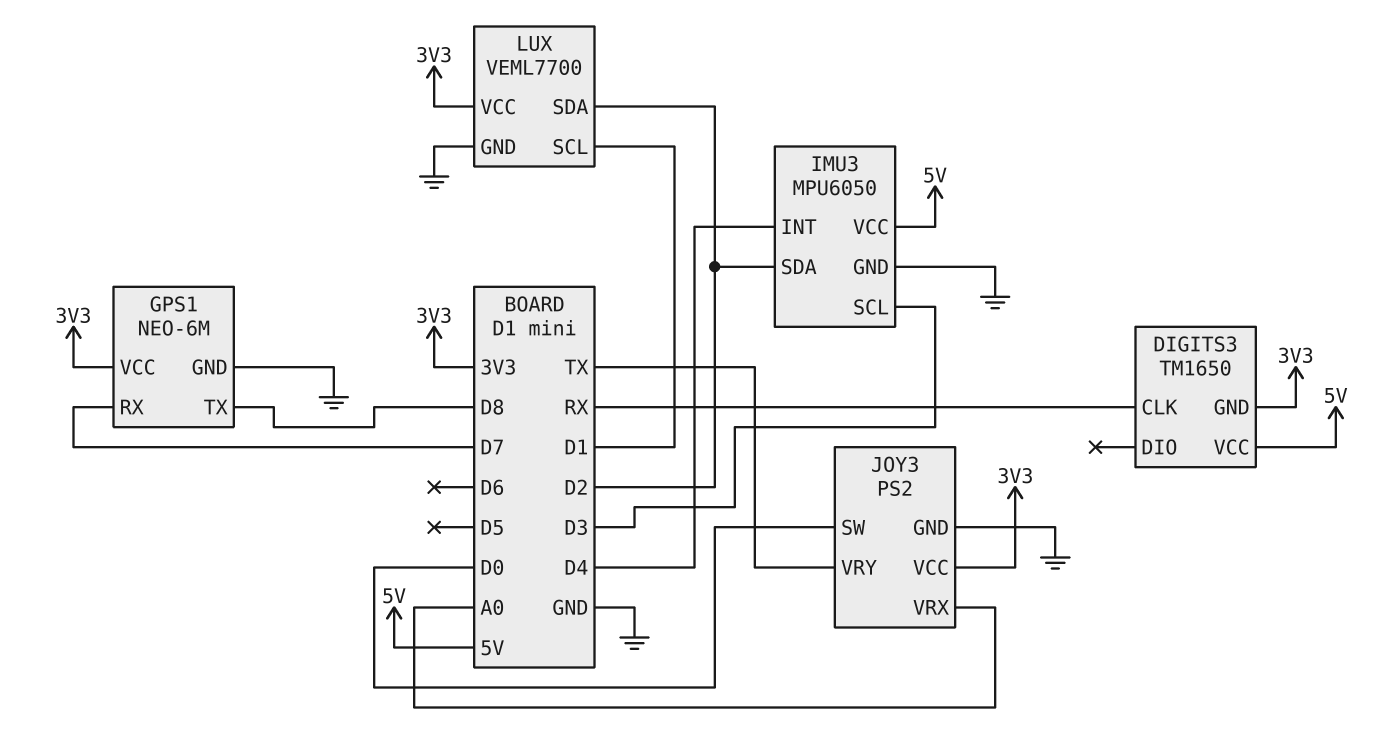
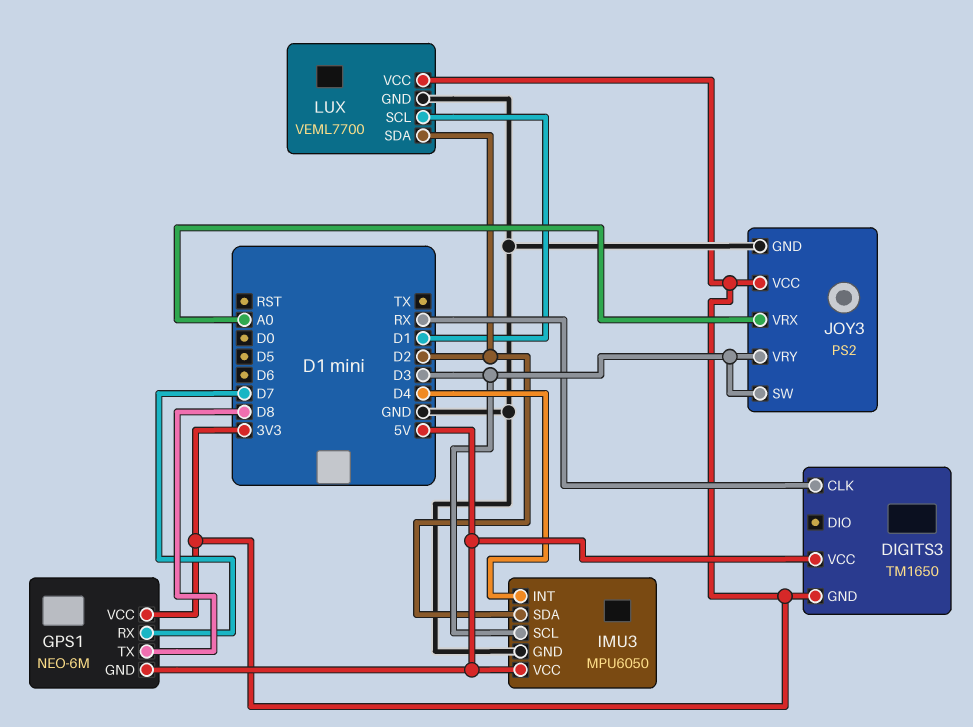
GPS1 pin GND: GND -> 5V
JOY3 pin SW: D0 -> D3
JOY3 pin VRY: TX -> D3

